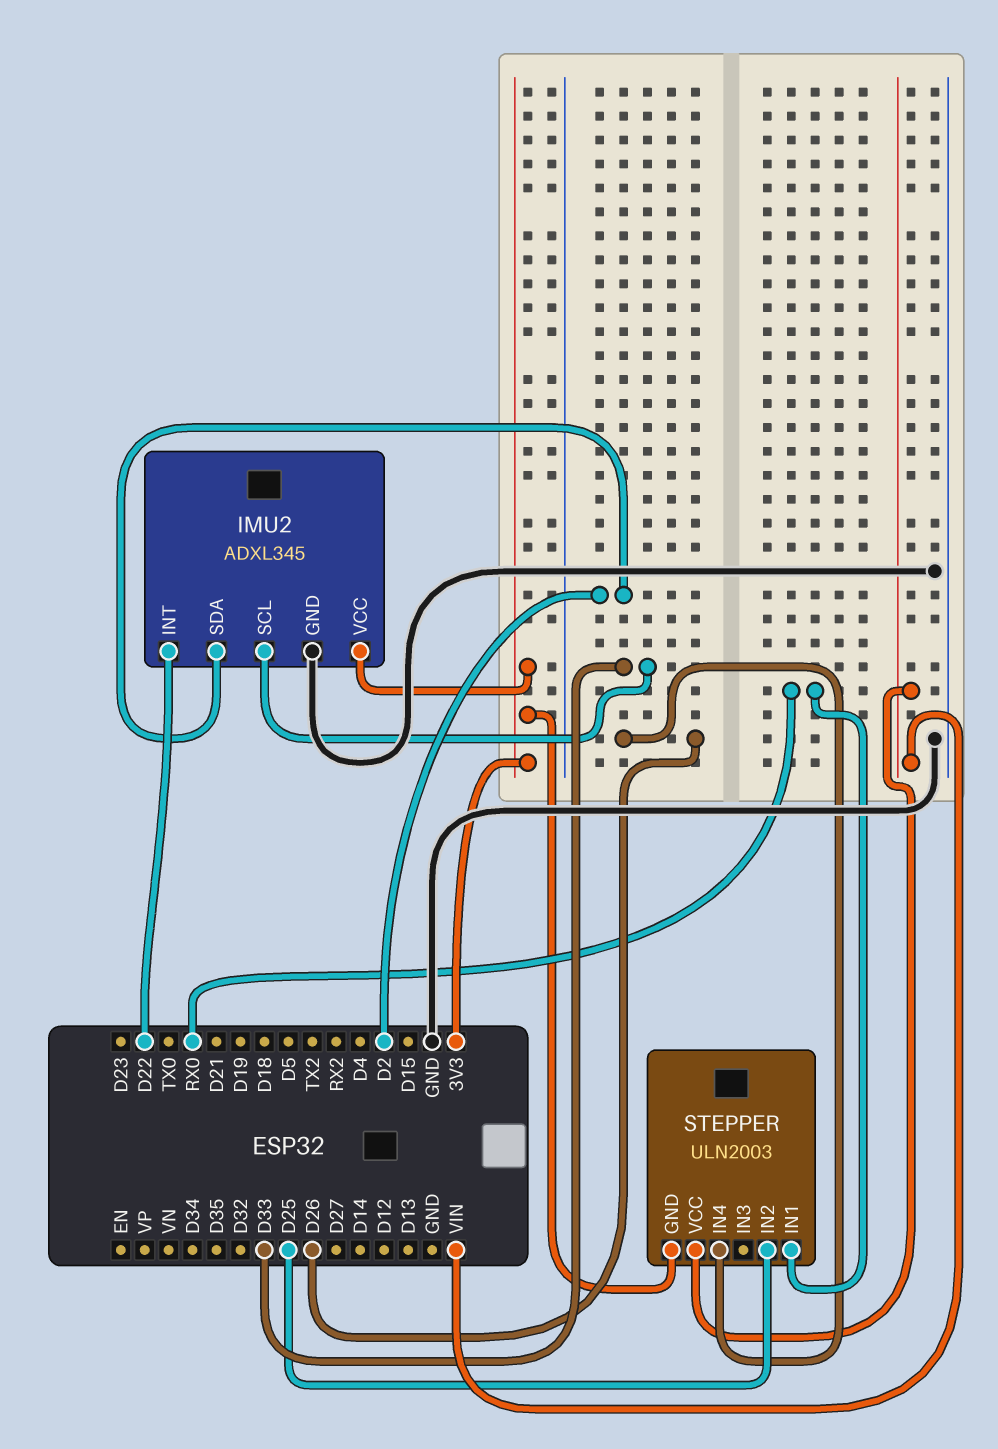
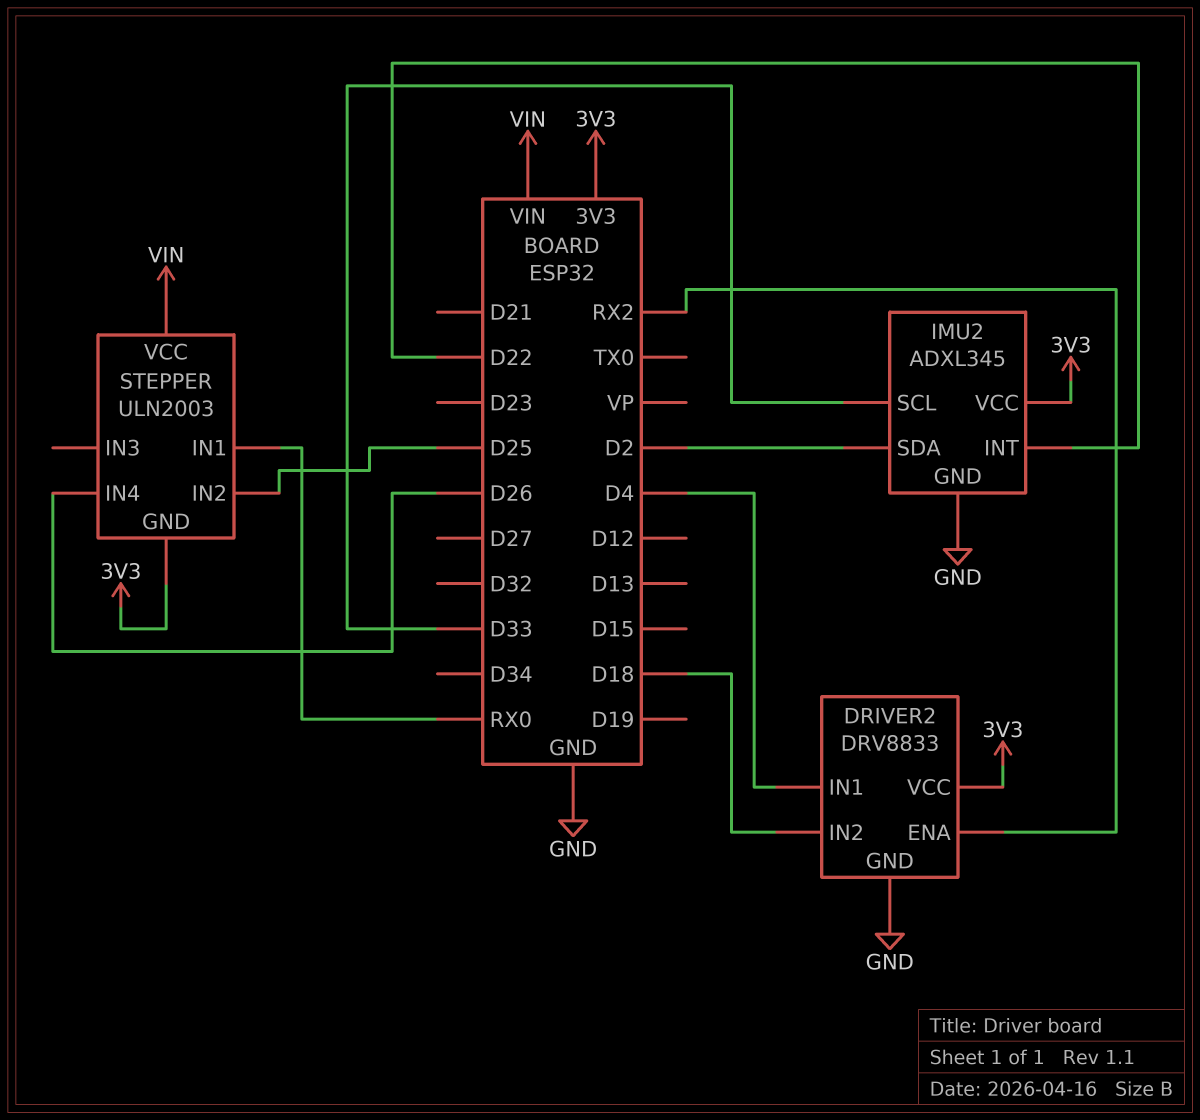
DRIVER2: none -> DRV8833
DRIVER2 pin ENA: none -> RX2
DRIVER2 pin GND: none -> GND
DRIVER2 pin IN1: none -> D4
DRIVER2 pin IN2: none -> D18
DRIVER2 pin VCC: none -> 3V3

